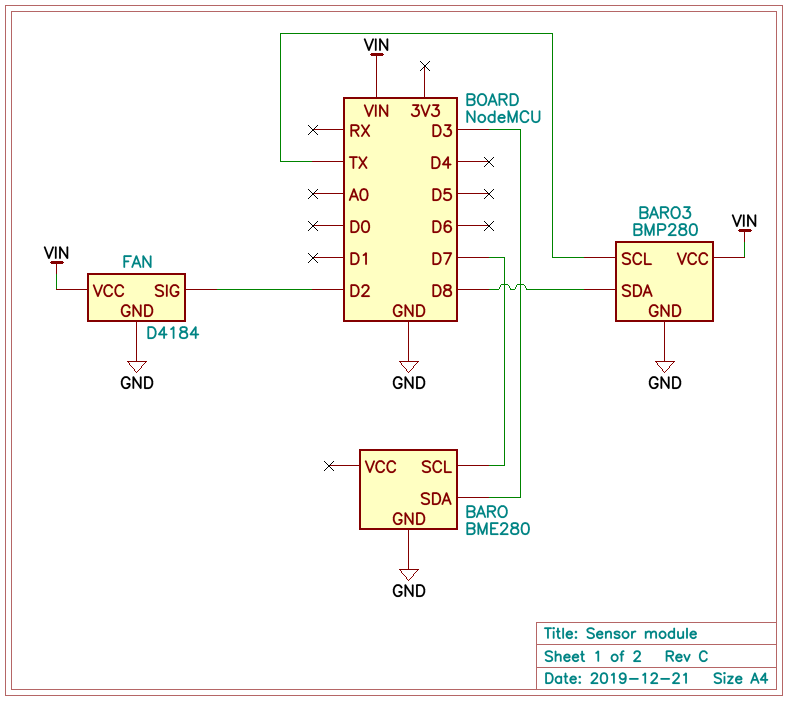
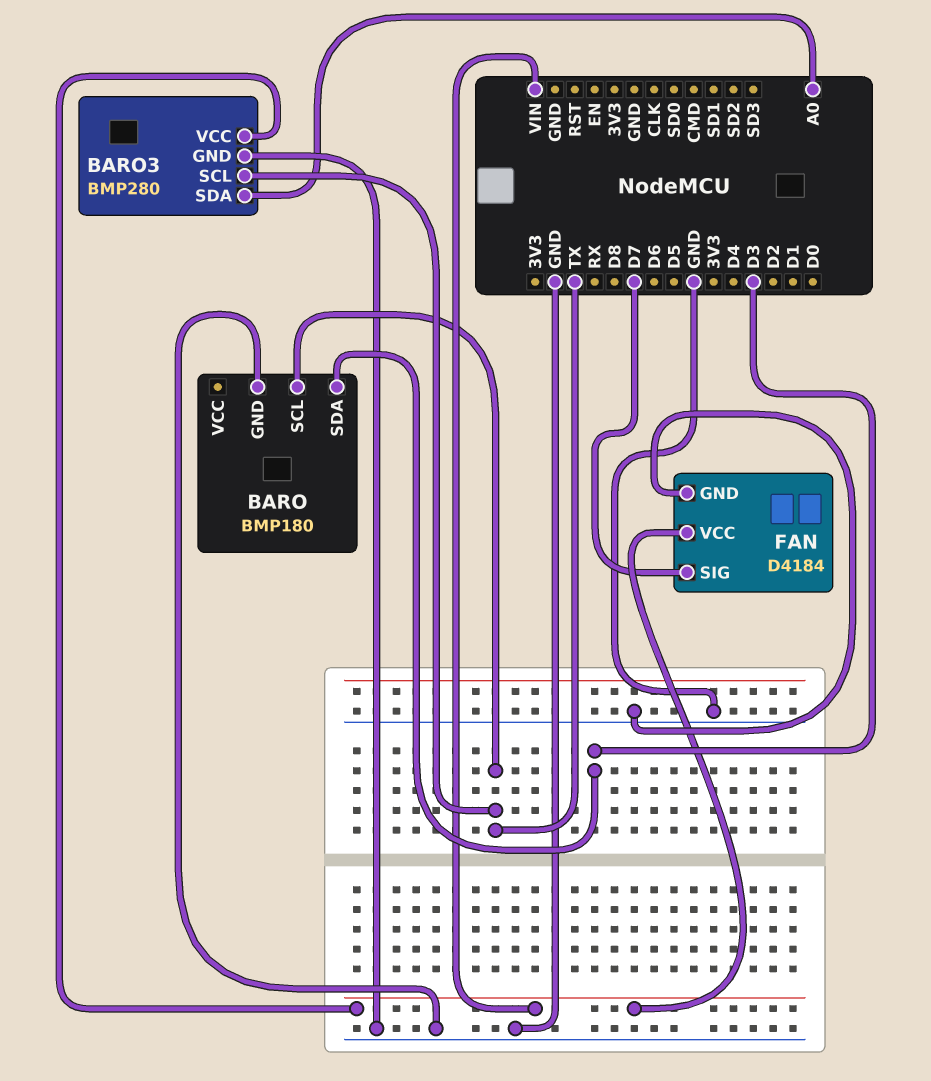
BARO: BME280 -> BMP180
BARO pin SCL: D7 -> TX
BARO3 pin SDA: D8 -> A0
FAN pin SIG: D2 -> D7

